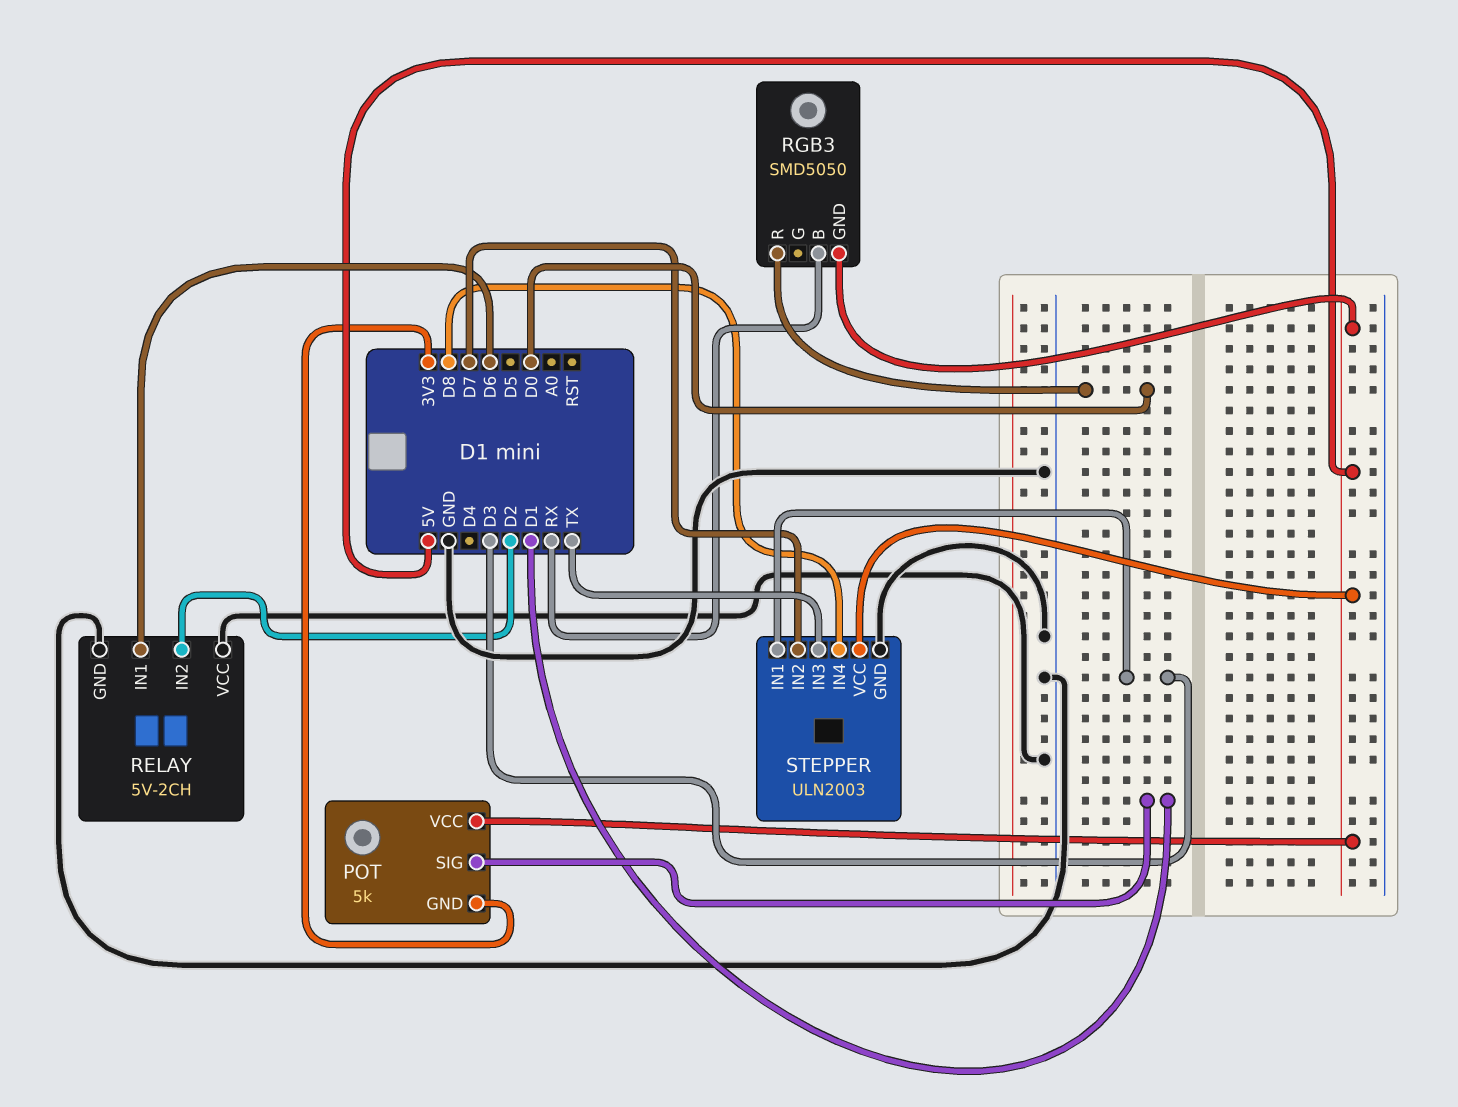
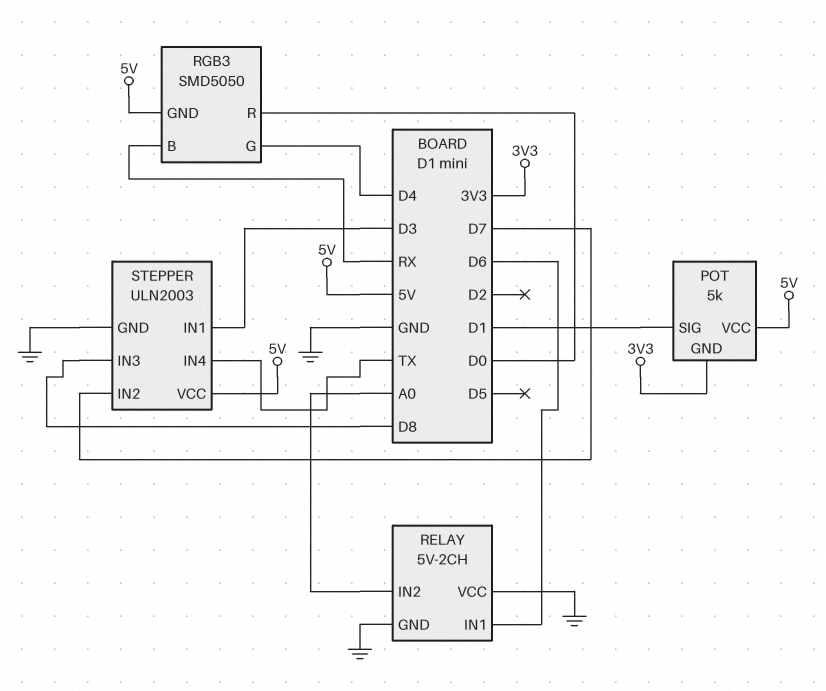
RELAY pin IN2: D2 -> A0
RGB3 pin G: none -> D4
STEPPER pin IN3: TX -> D8
STEPPER pin IN4: D8 -> TX

